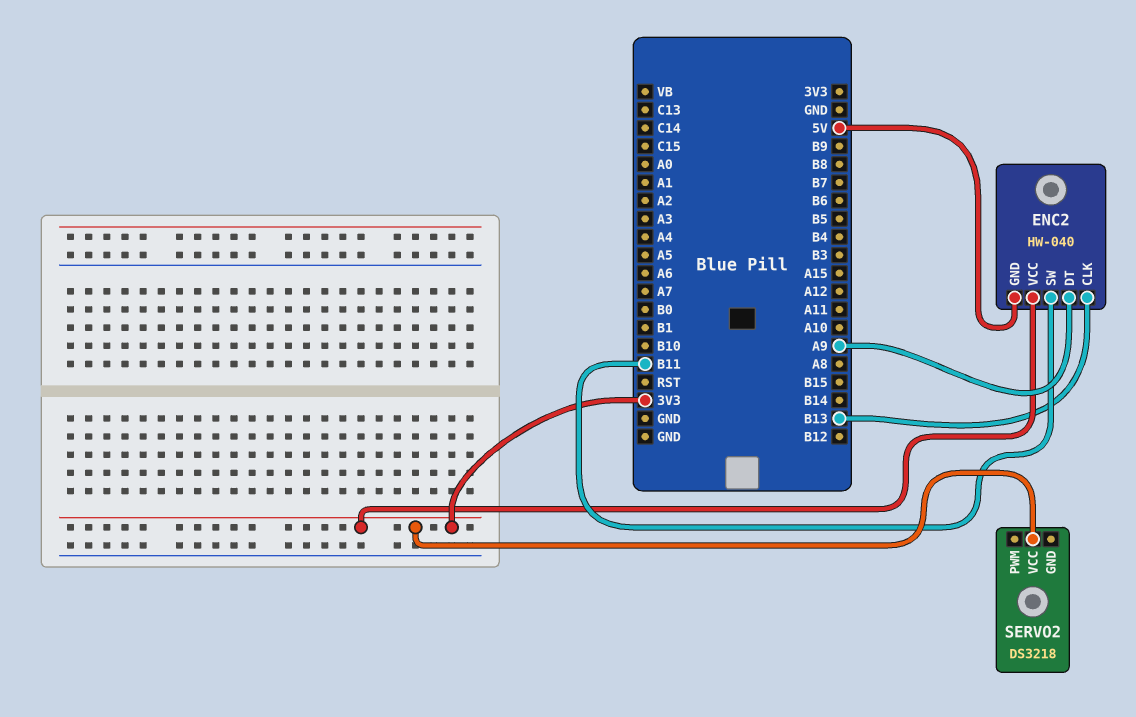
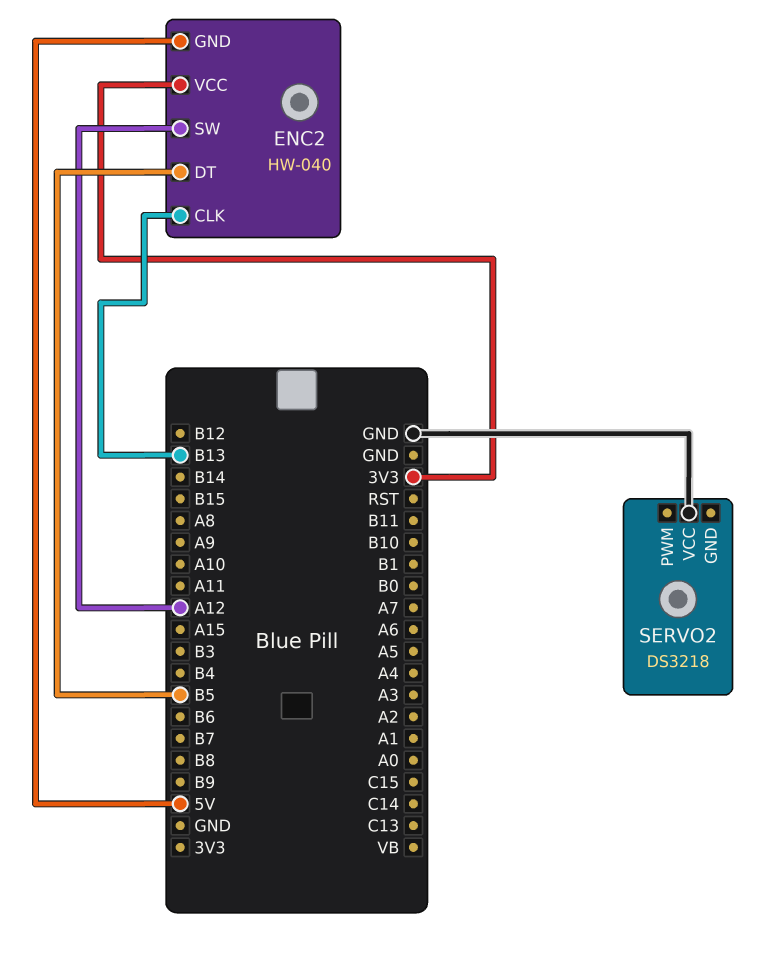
ENC2 pin DT: A9 -> B5
ENC2 pin SW: B11 -> A12
SERVO2 pin VCC: 3V3 -> GND

